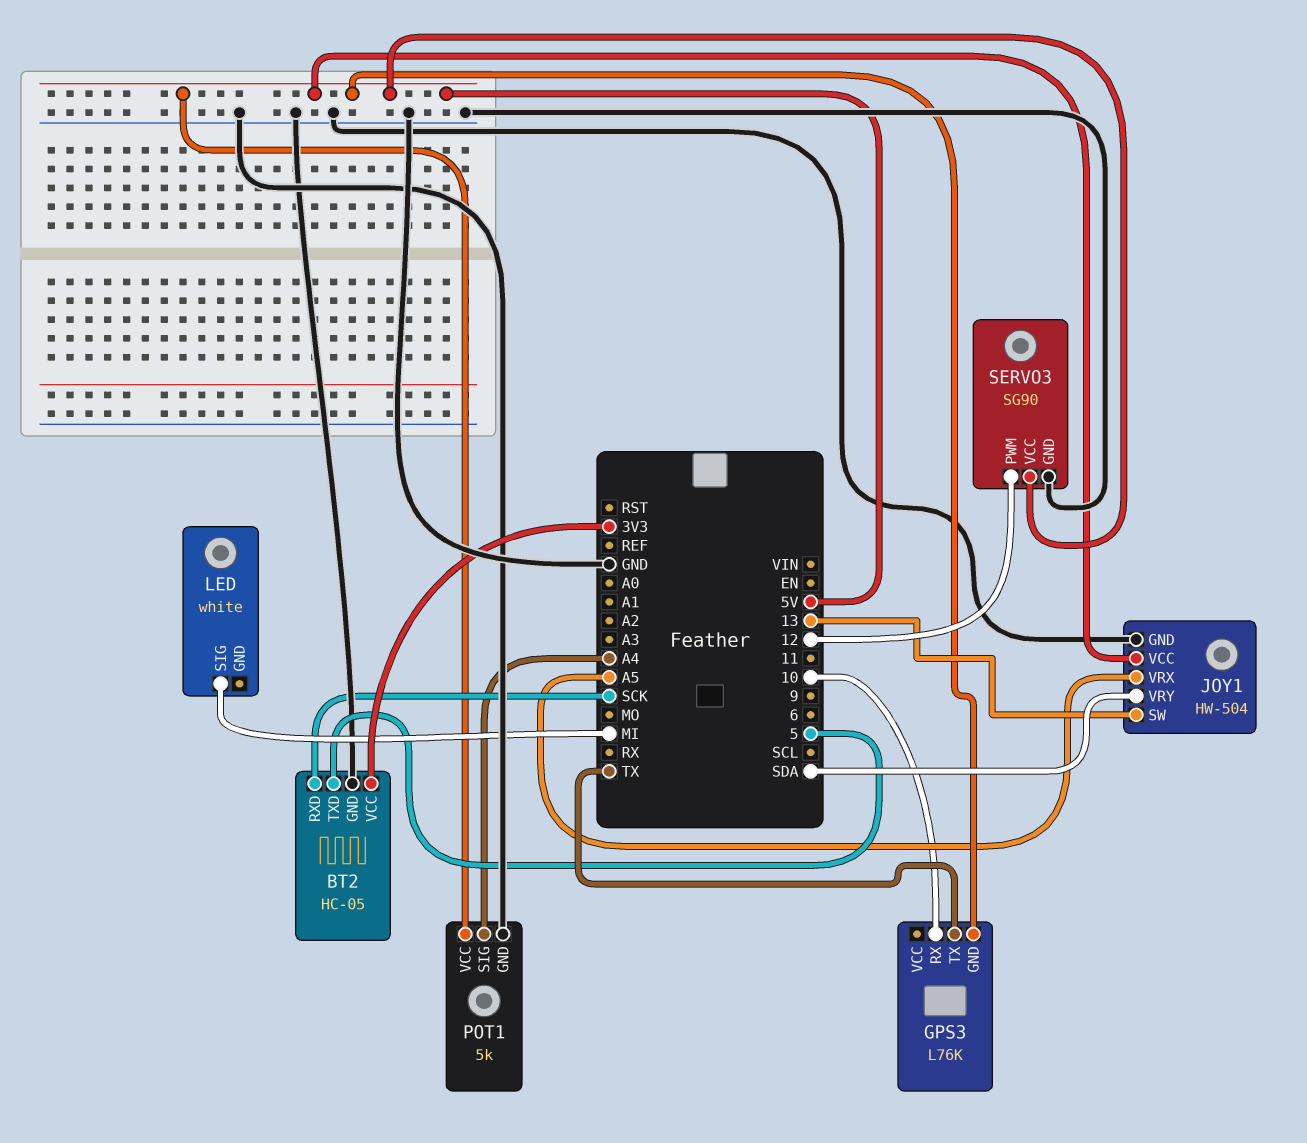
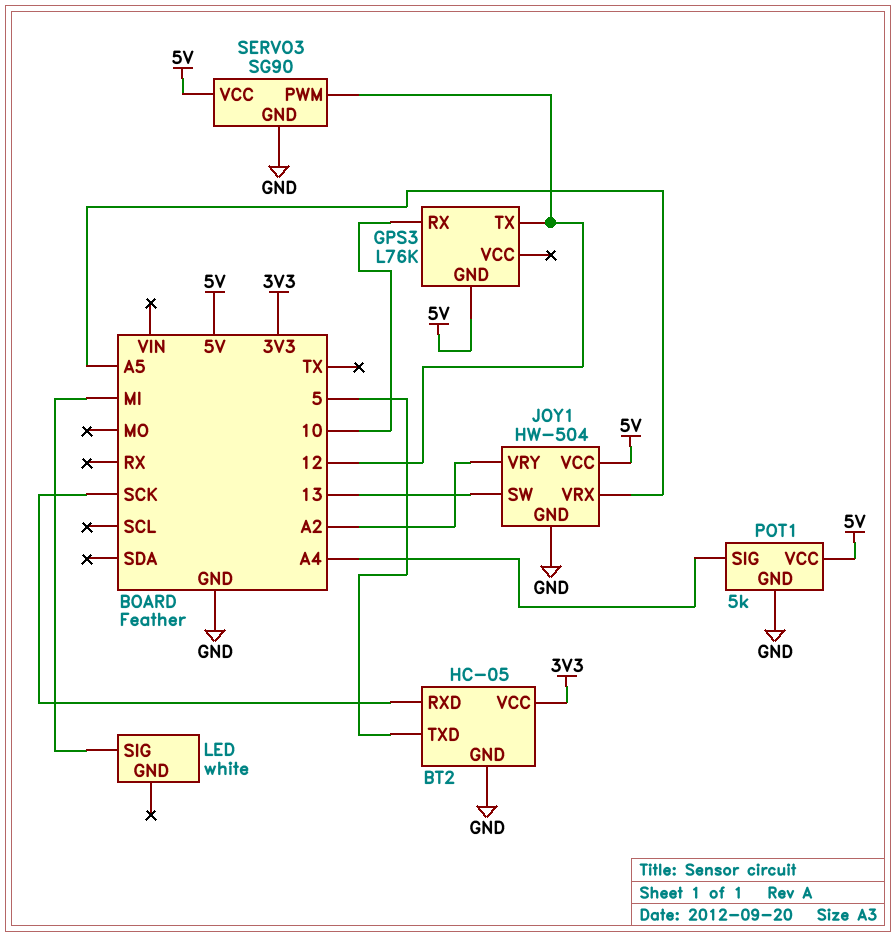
GPS3 pin TX: TX -> 12
JOY1 pin VRY: SDA -> A2

